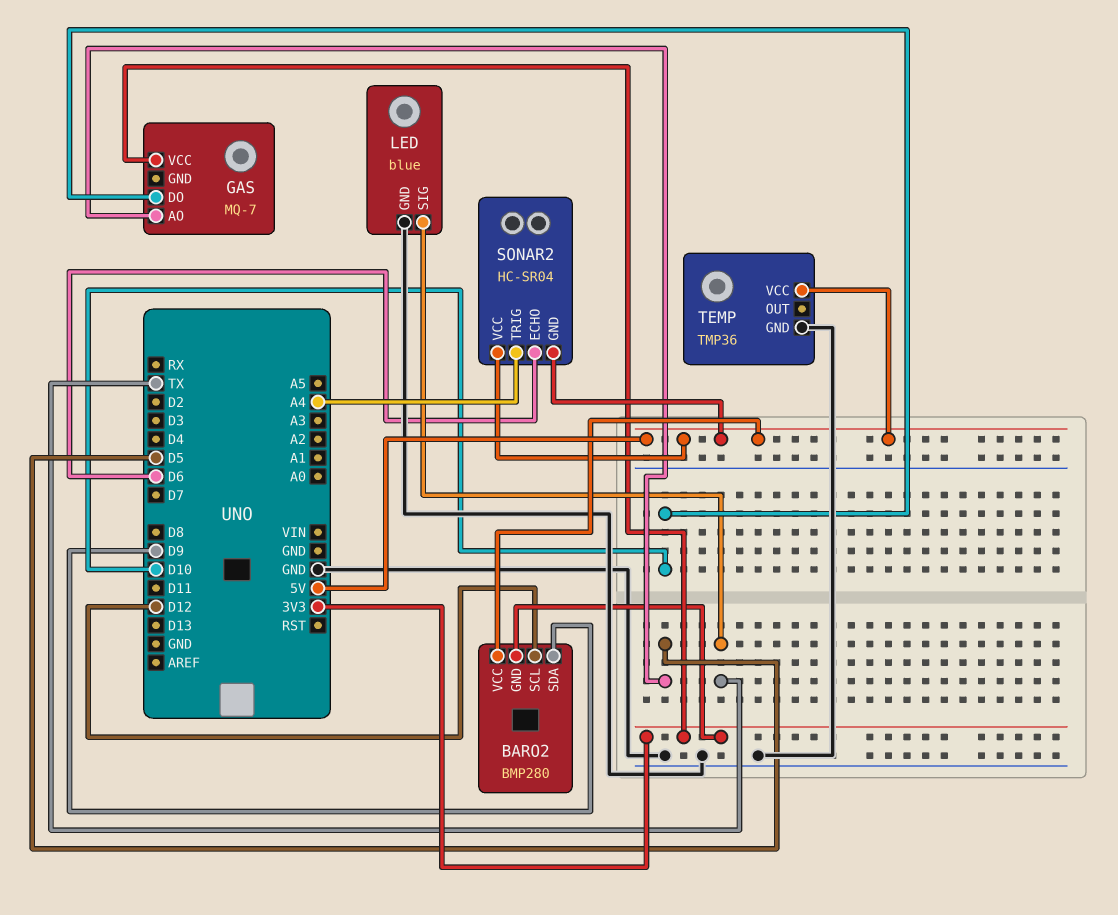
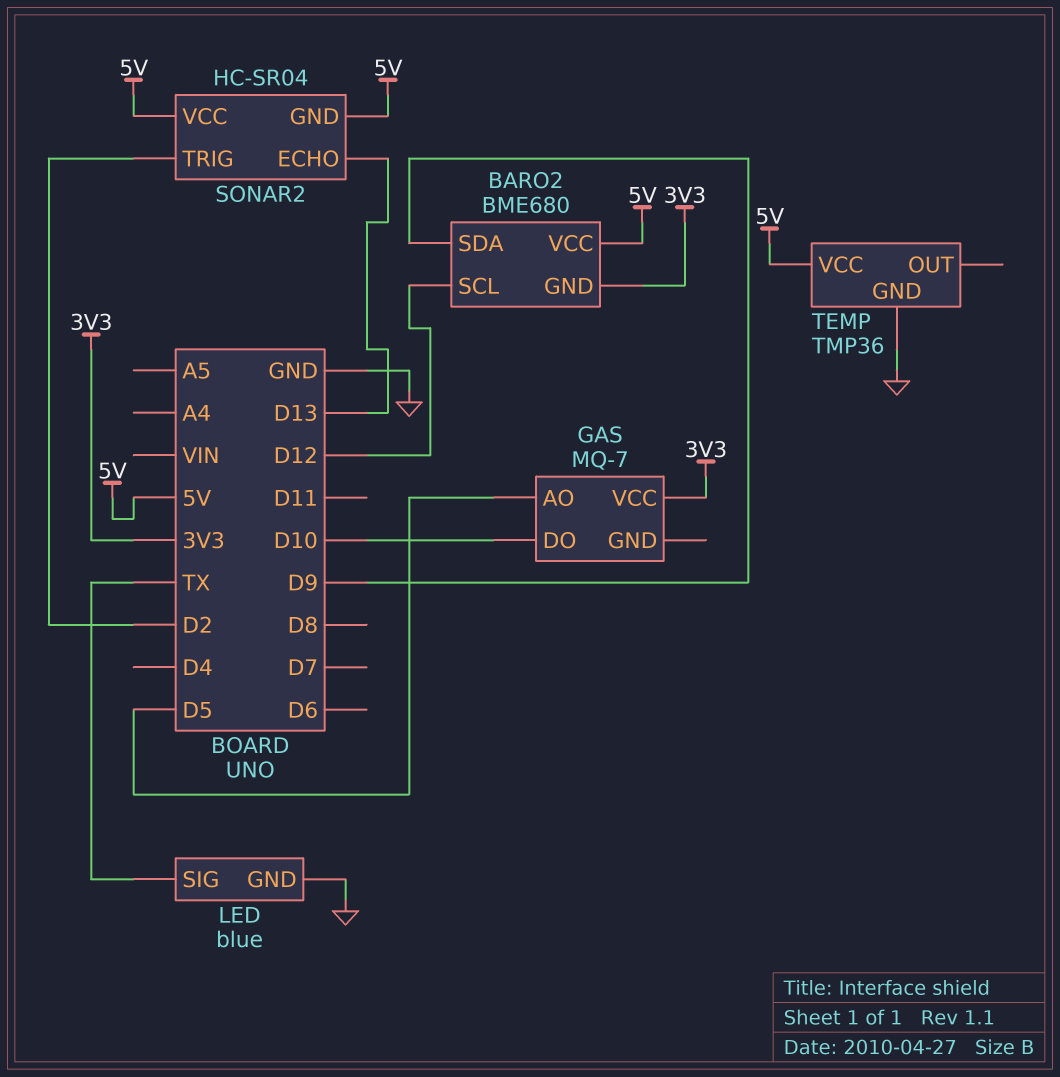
BARO2: BMP280 -> BME680
SONAR2 pin ECHO: D6 -> D13
SONAR2 pin TRIG: A4 -> D2

